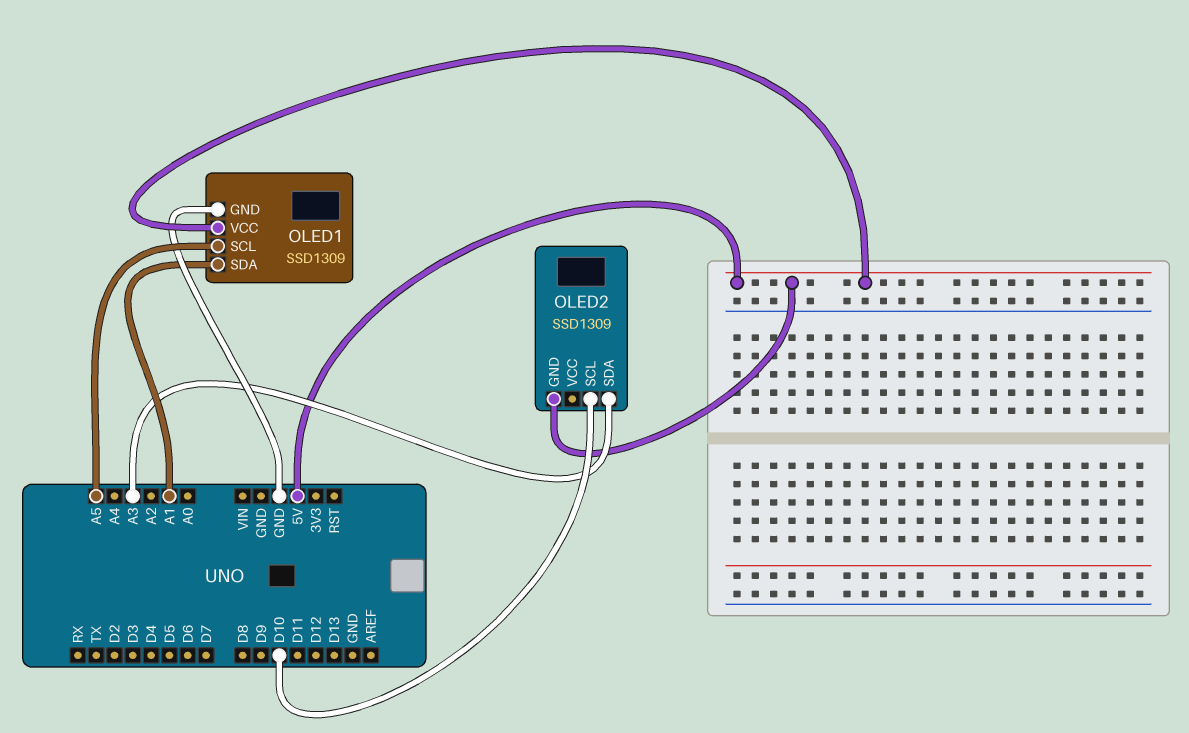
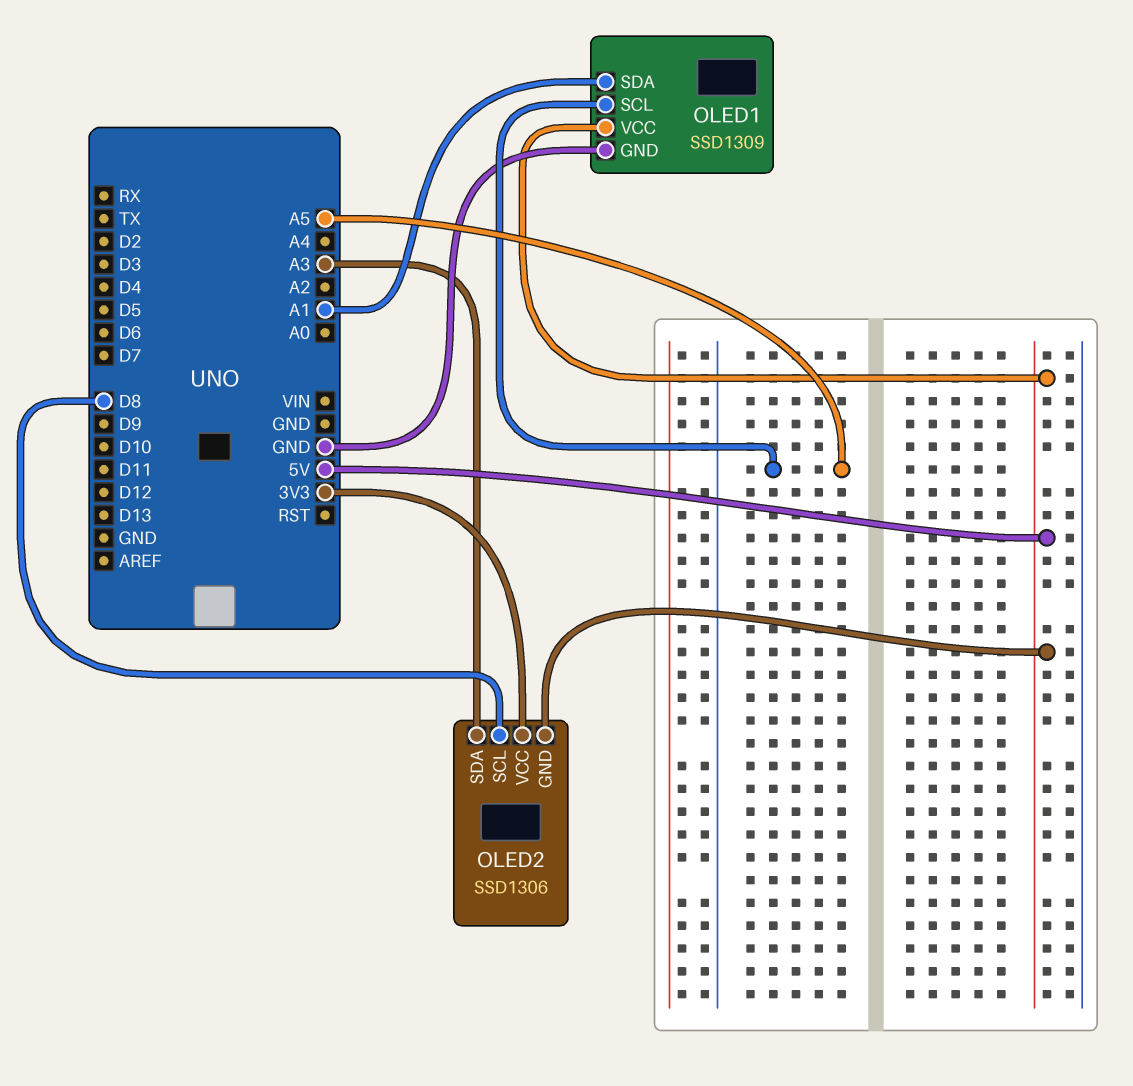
OLED2: SSD1309 -> SSD1306
OLED2 pin SCL: D10 -> D8
OLED2 pin VCC: none -> 3V3

